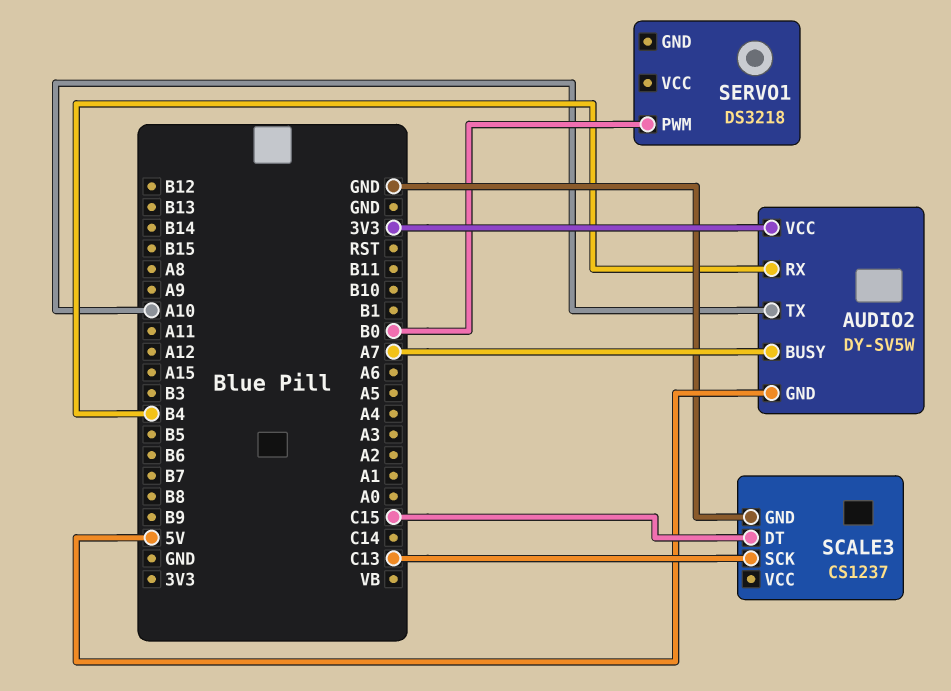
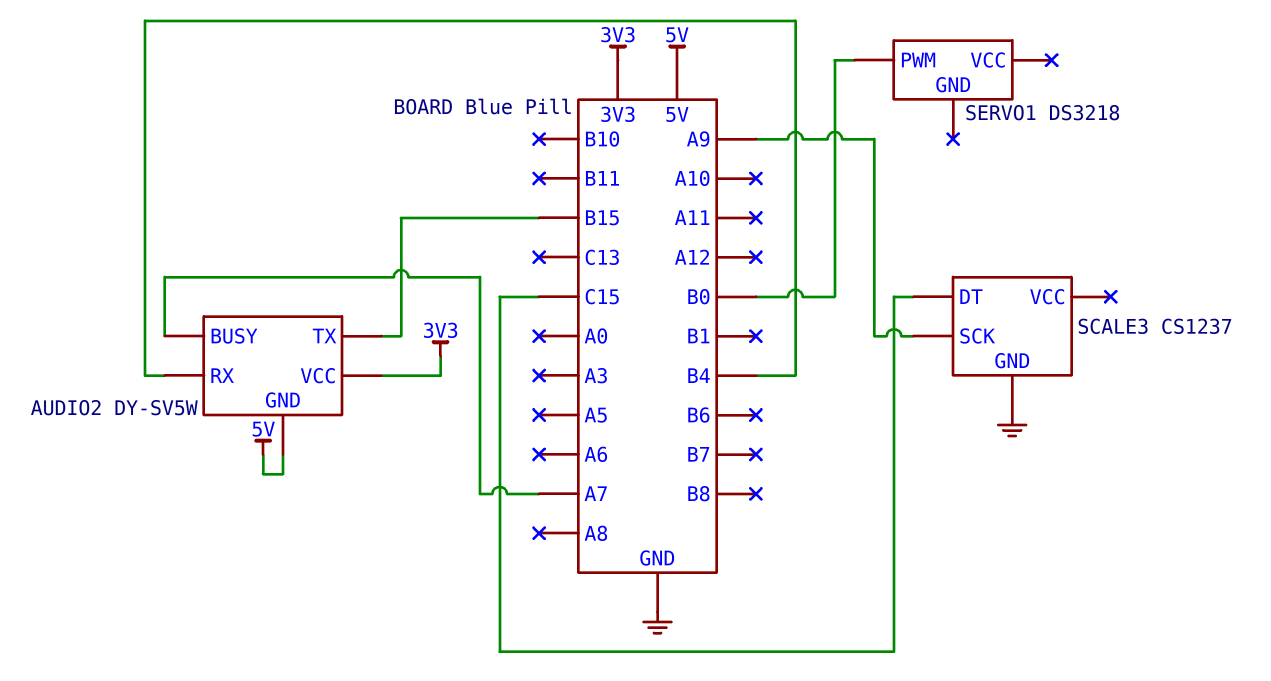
AUDIO2 pin TX: A10 -> B15
SCALE3 pin SCK: C13 -> A9

